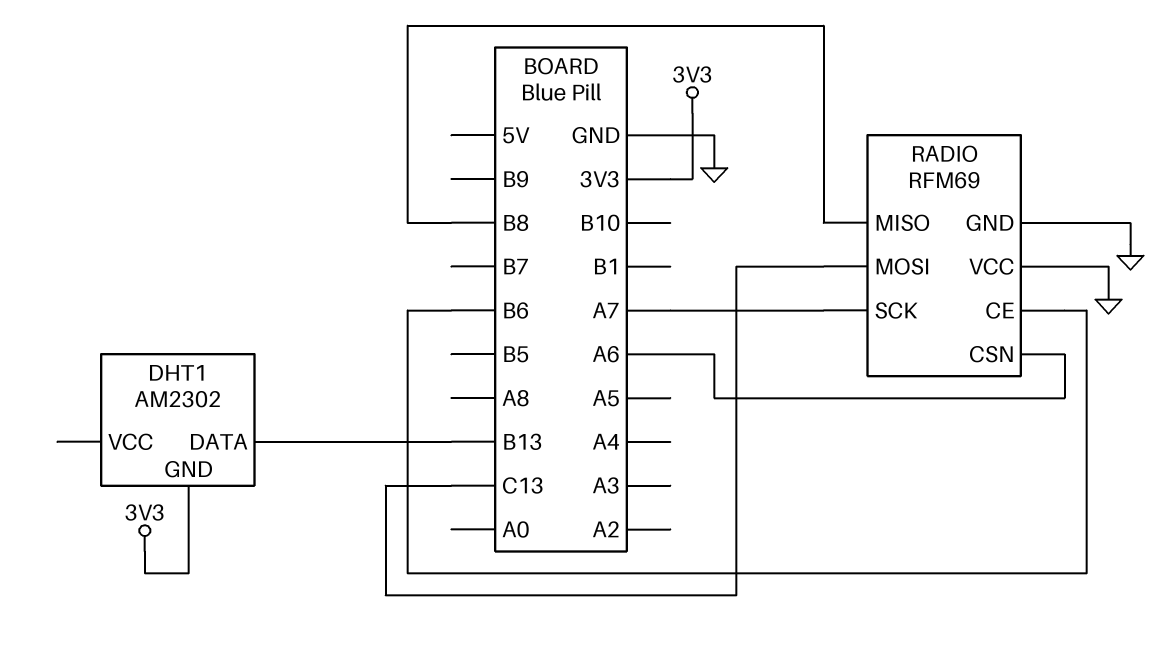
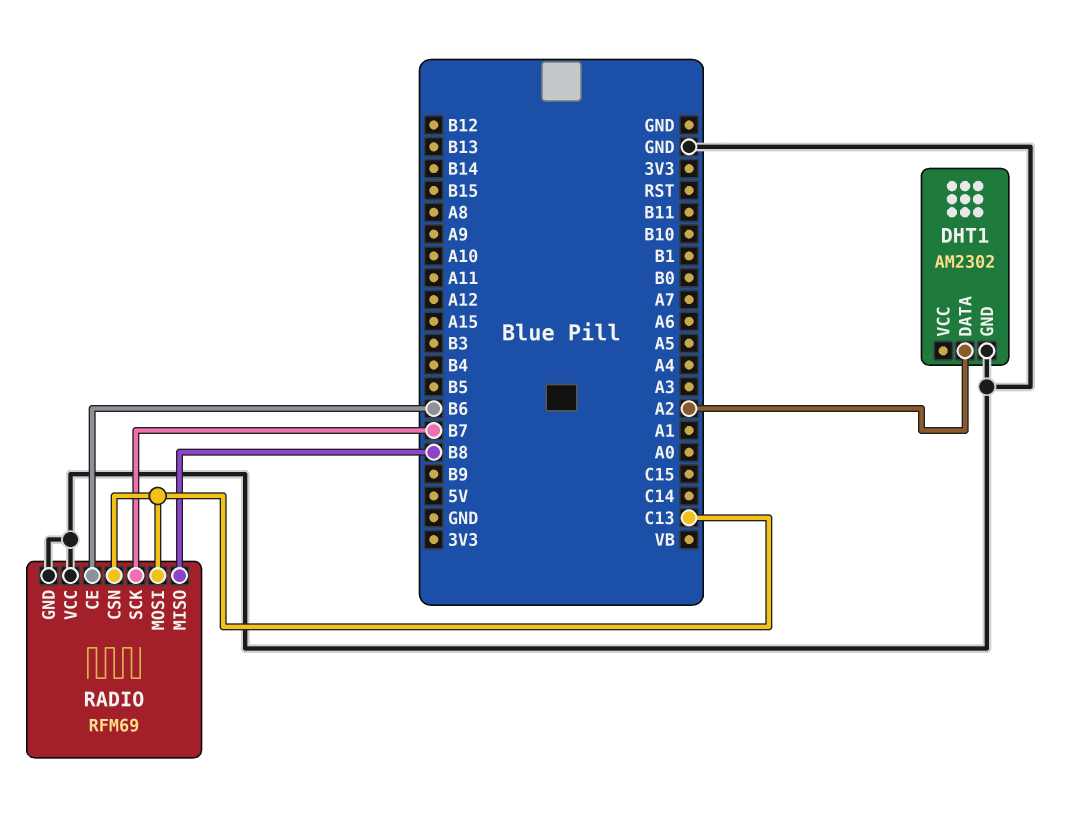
DHT1 pin DATA: B13 -> A2
DHT1 pin GND: 3V3 -> GND
RADIO pin CSN: A6 -> C13
RADIO pin SCK: A7 -> B7

